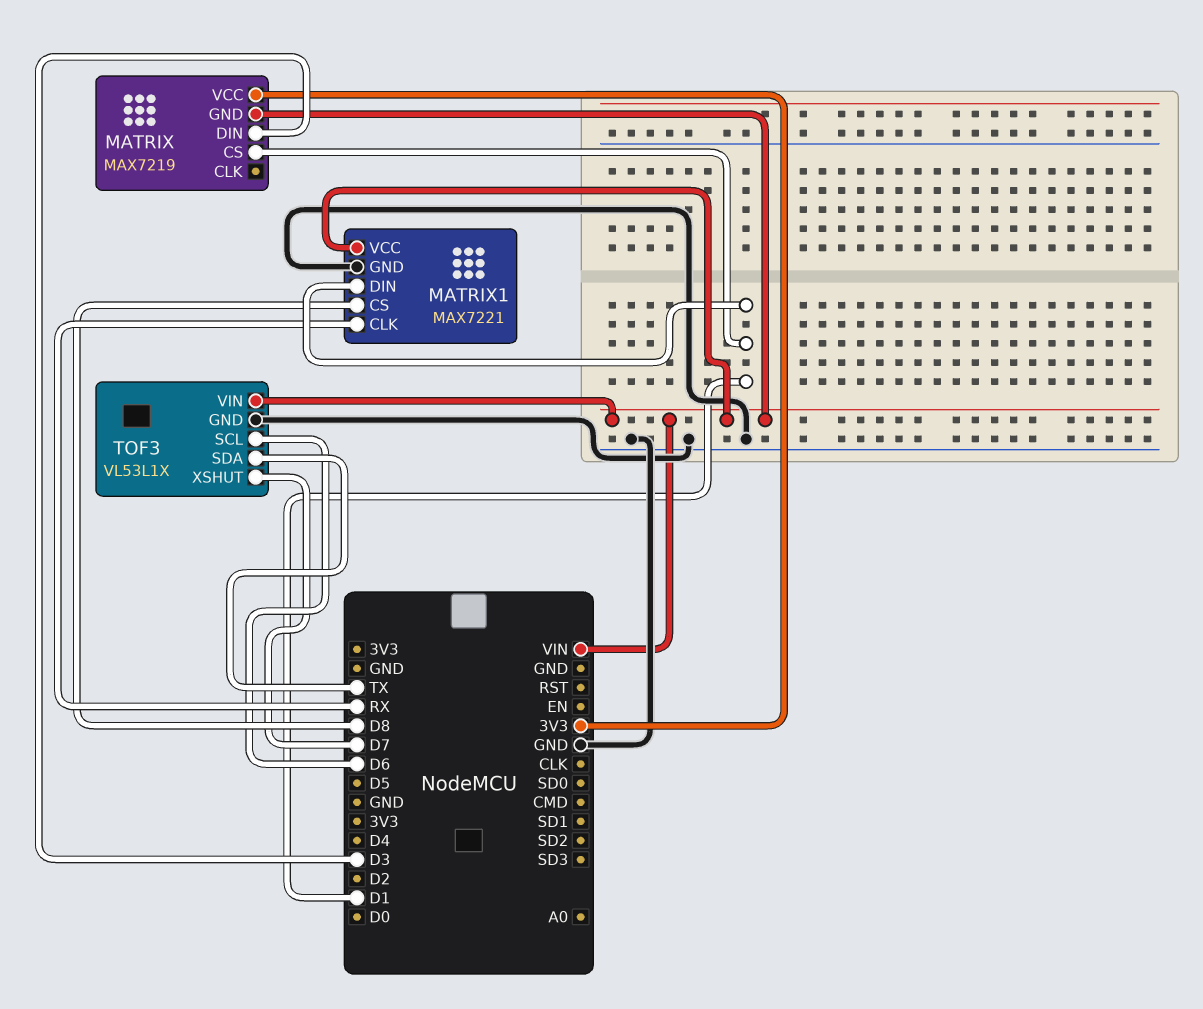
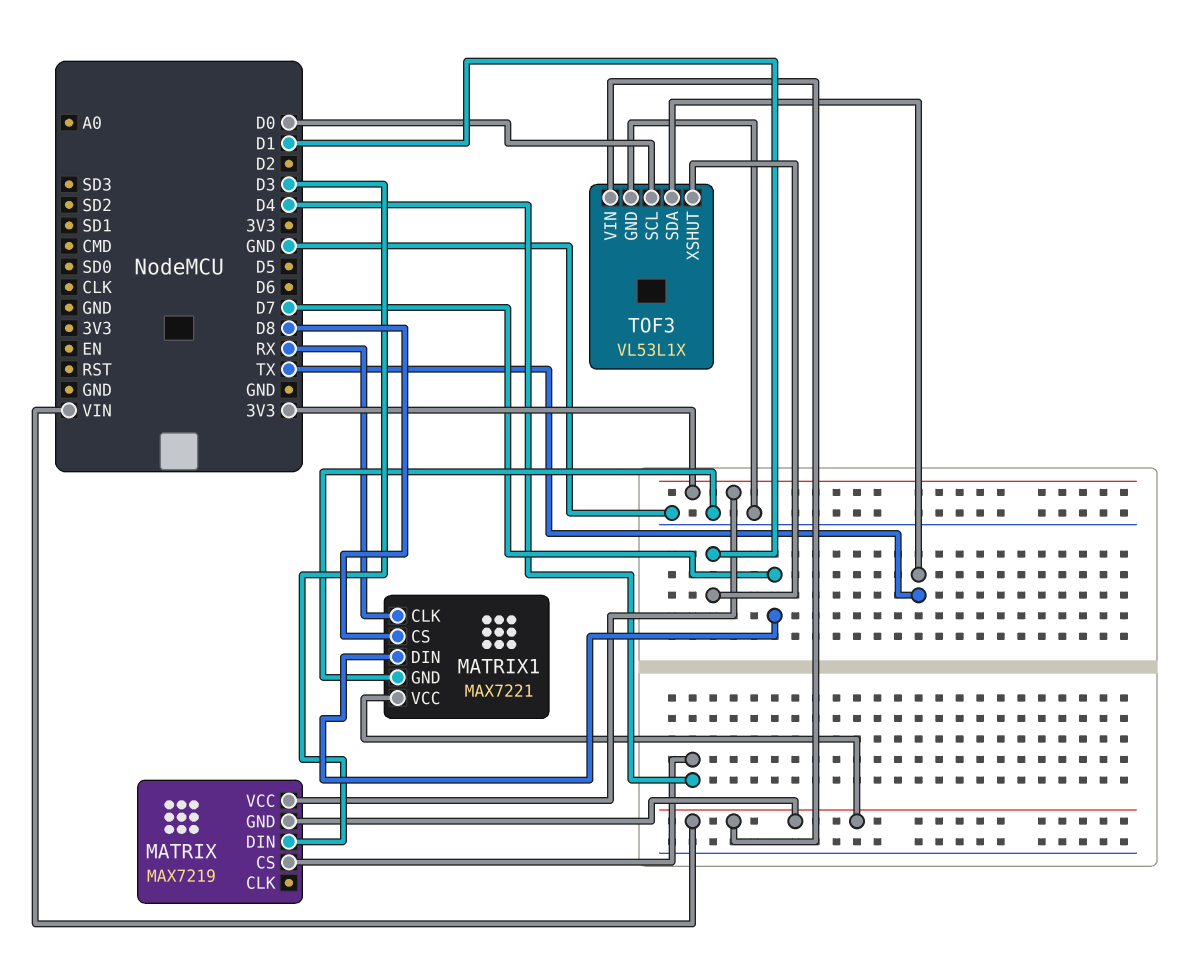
MATRIX pin CS: D1 -> D4
MATRIX1 pin DIN: D1 -> D7
TOF3 pin SCL: D6 -> D0
TOF3 pin XSHUT: D7 -> D1

